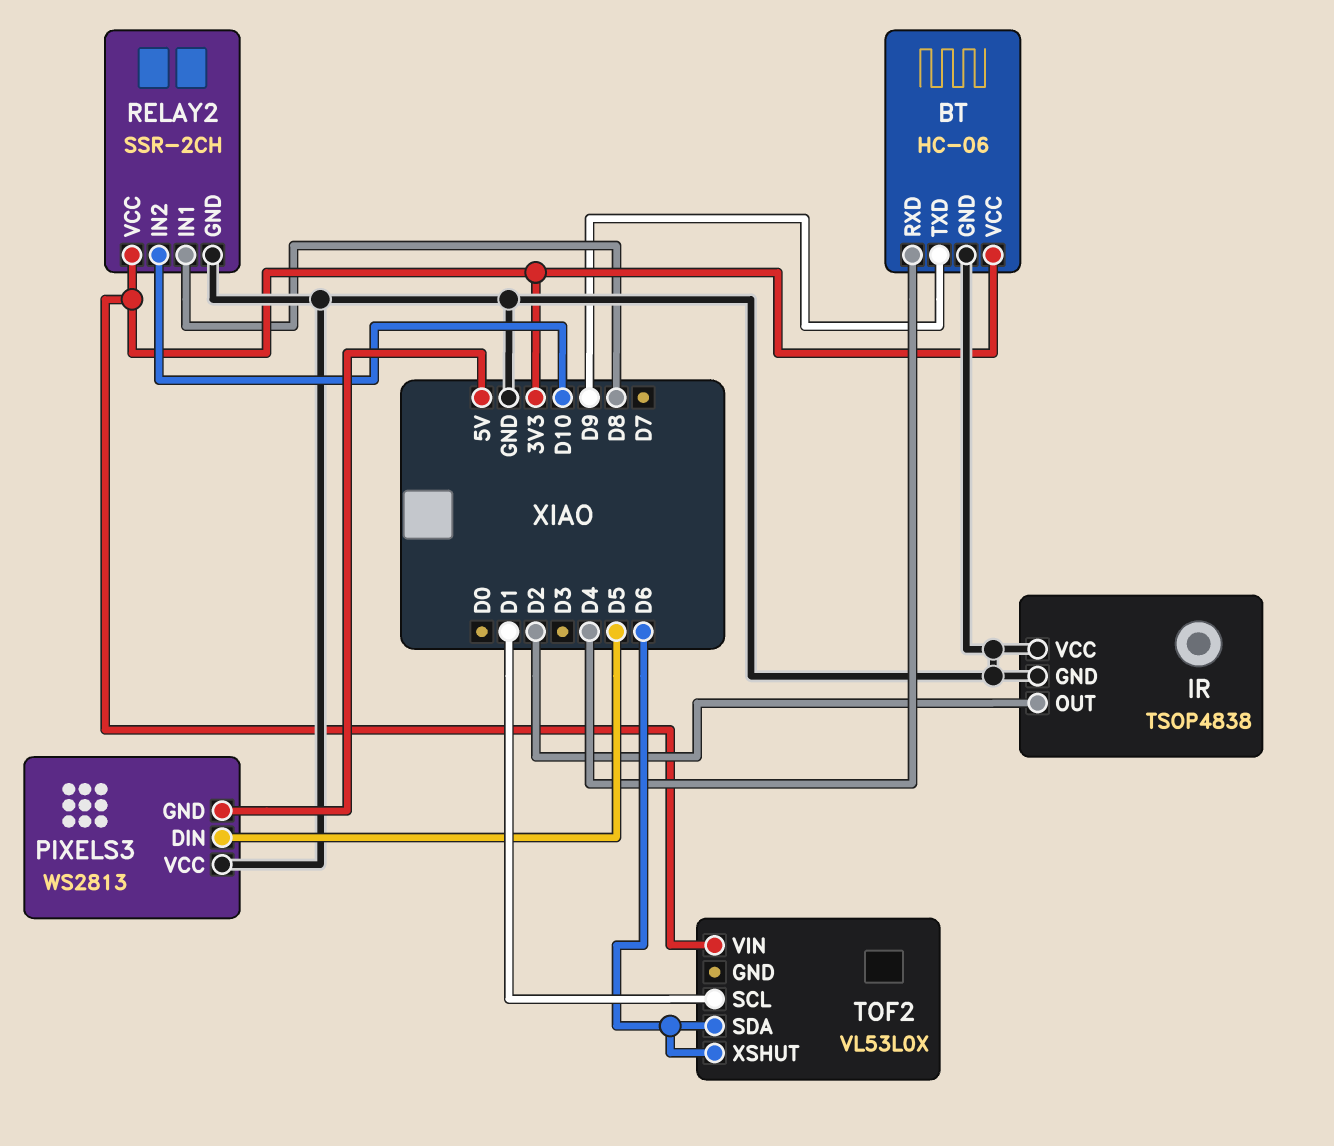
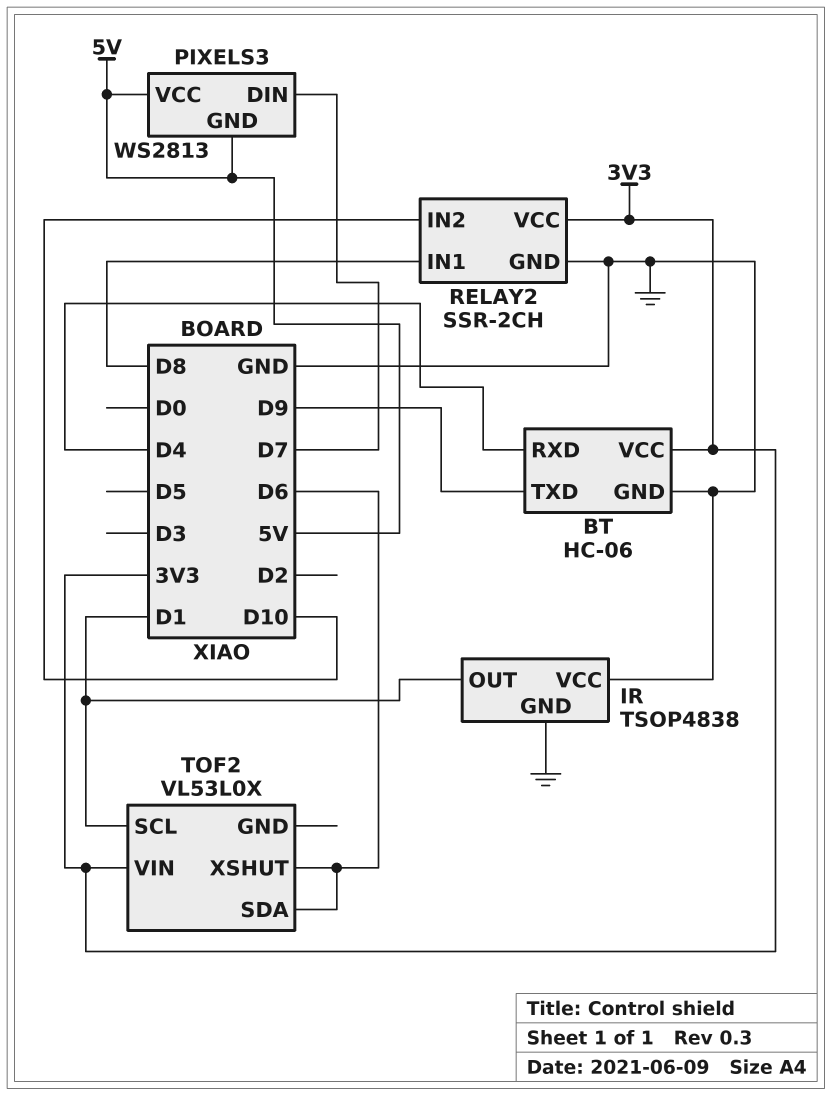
IR pin OUT: D2 -> D1
PIXELS3 pin DIN: D5 -> D7
PIXELS3 pin VCC: GND -> 5V

